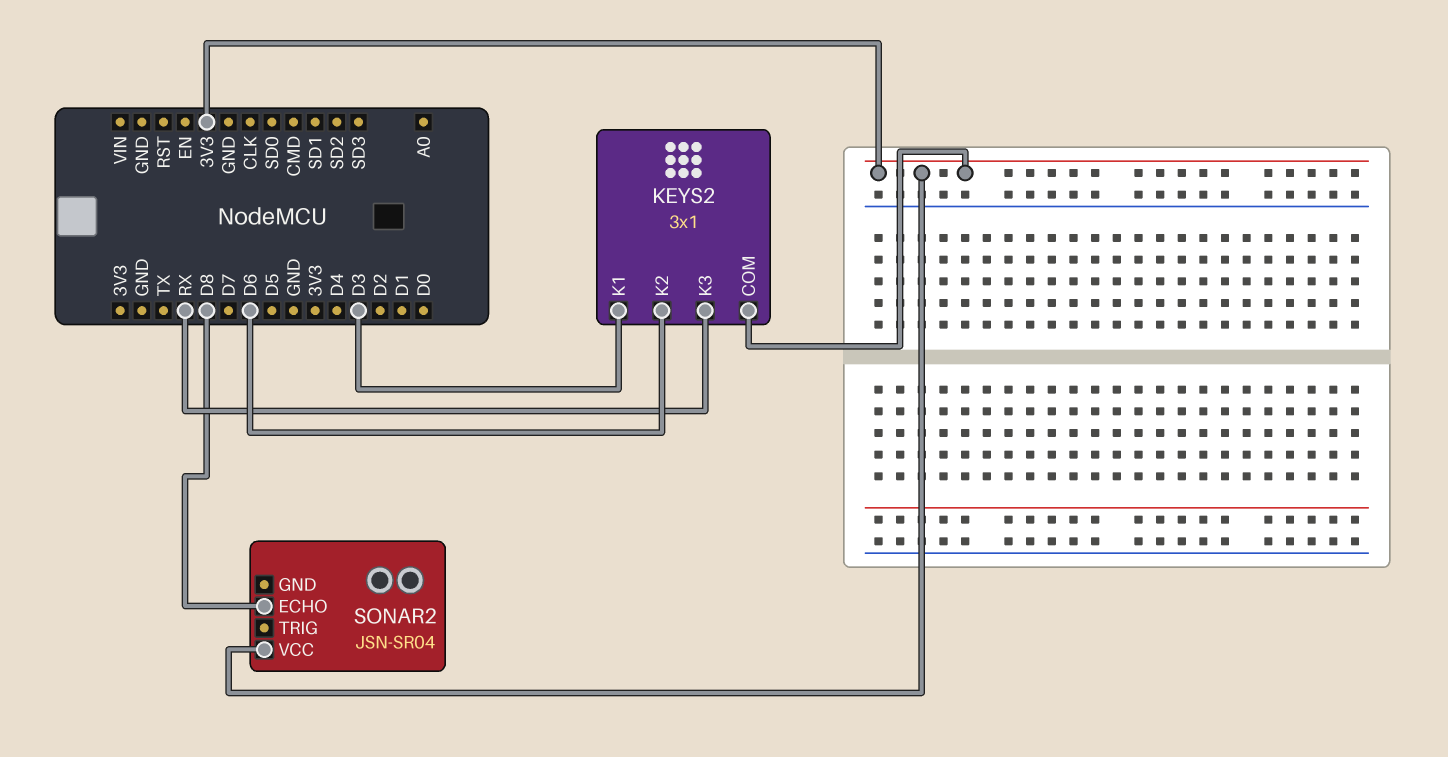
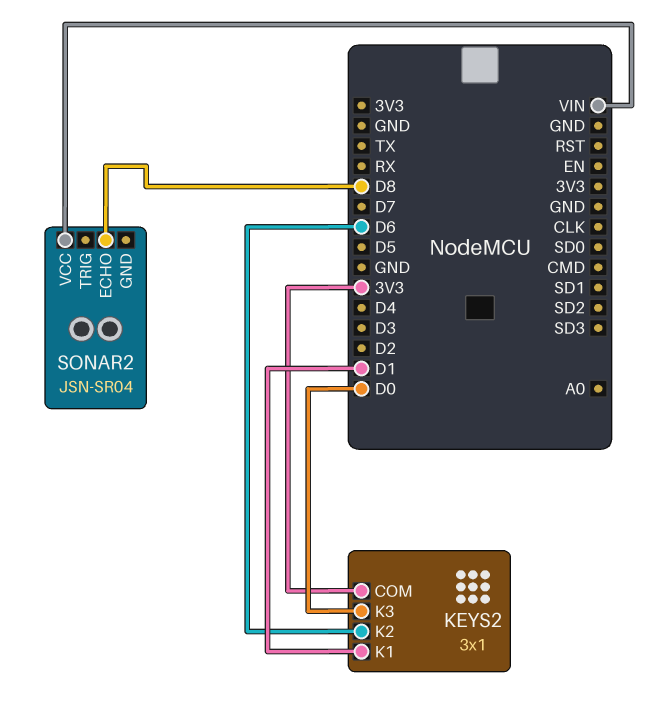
KEYS2 pin K1: D3 -> D1
KEYS2 pin K3: RX -> D0
SONAR2 pin VCC: 3V3 -> VIN

